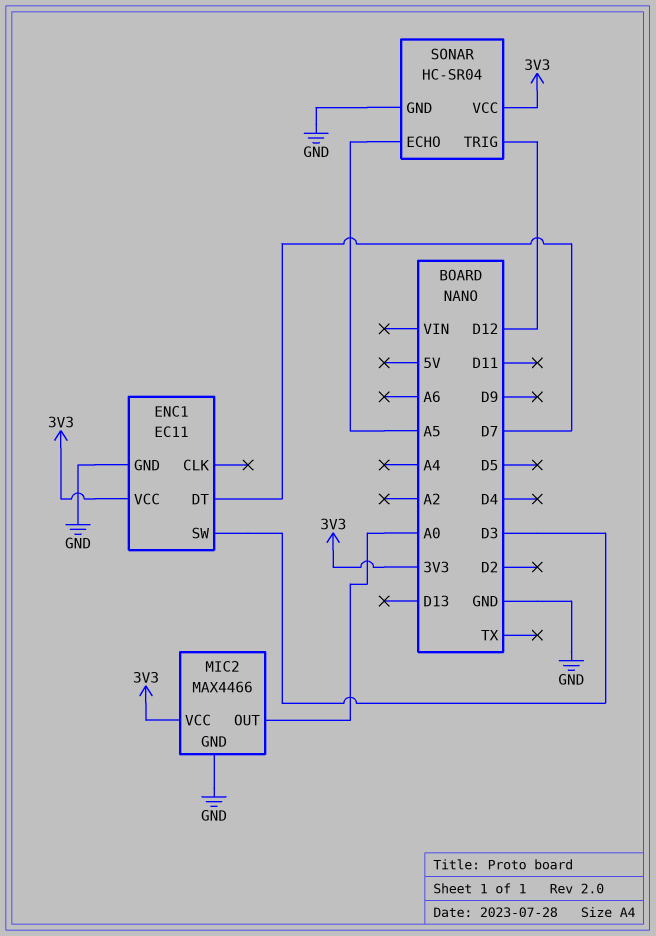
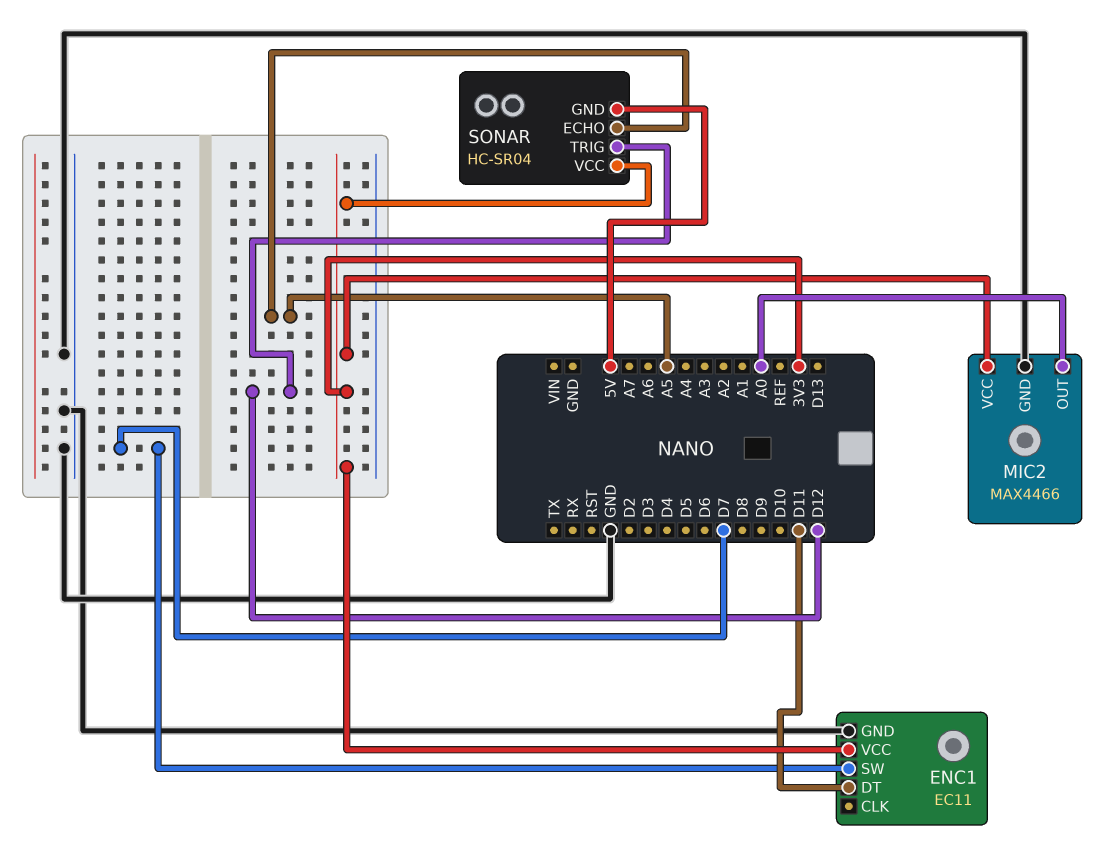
ENC1 pin DT: D7 -> D11
ENC1 pin SW: D3 -> D7
SONAR pin GND: GND -> 5V

